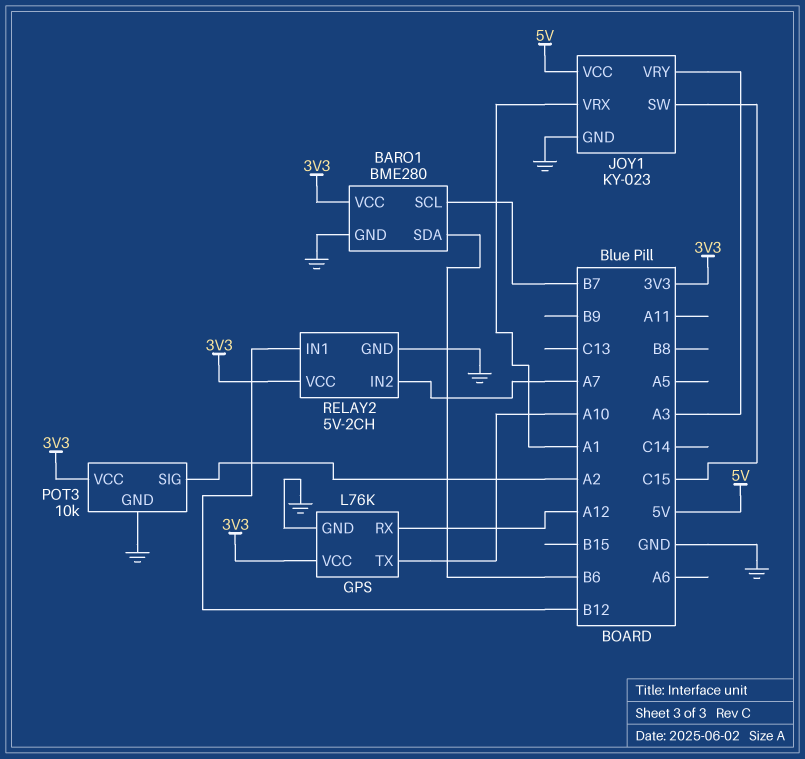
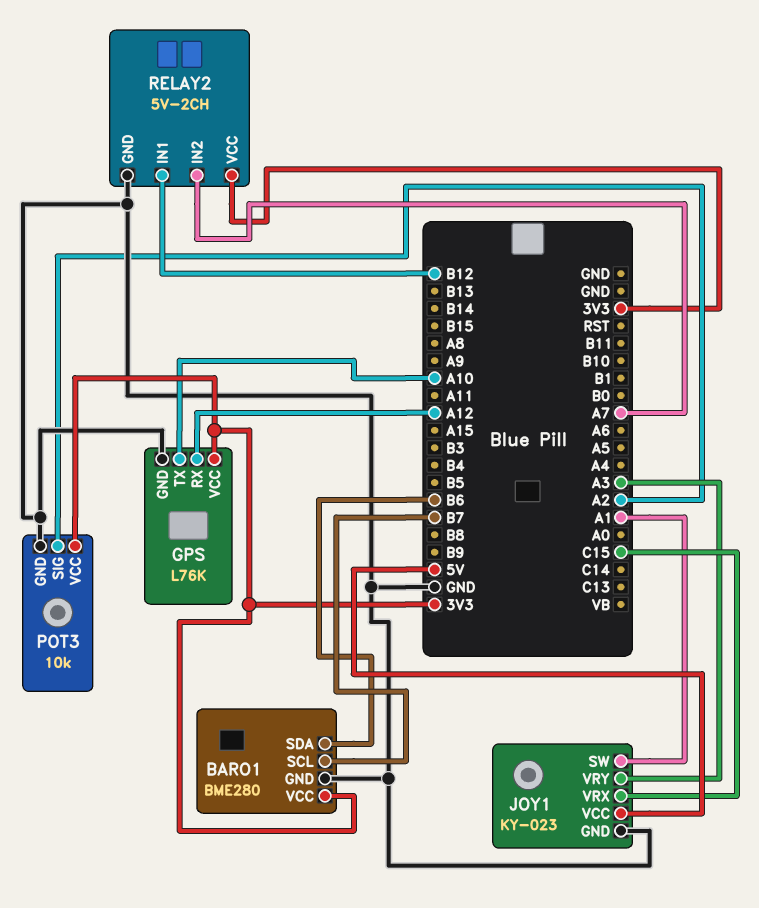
JOY1 pin SW: C15 -> A1
JOY1 pin VRX: A1 -> C15

